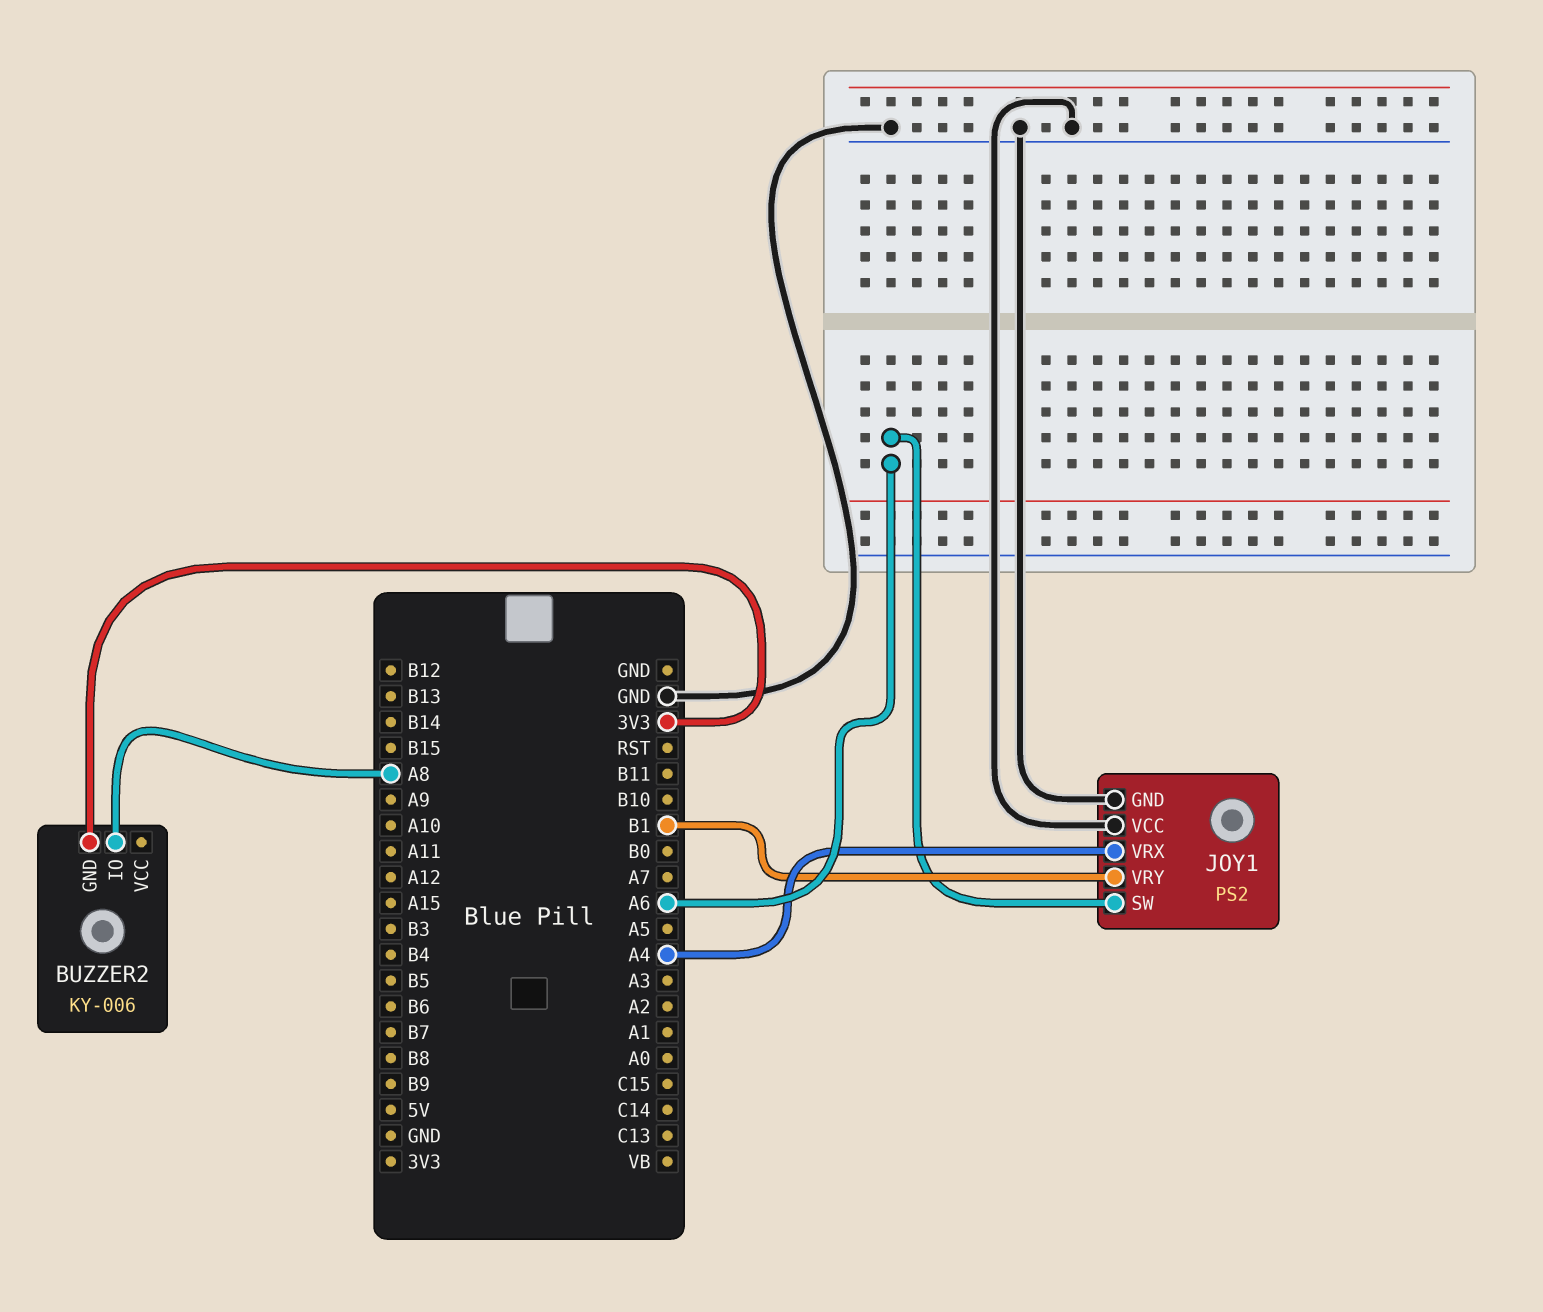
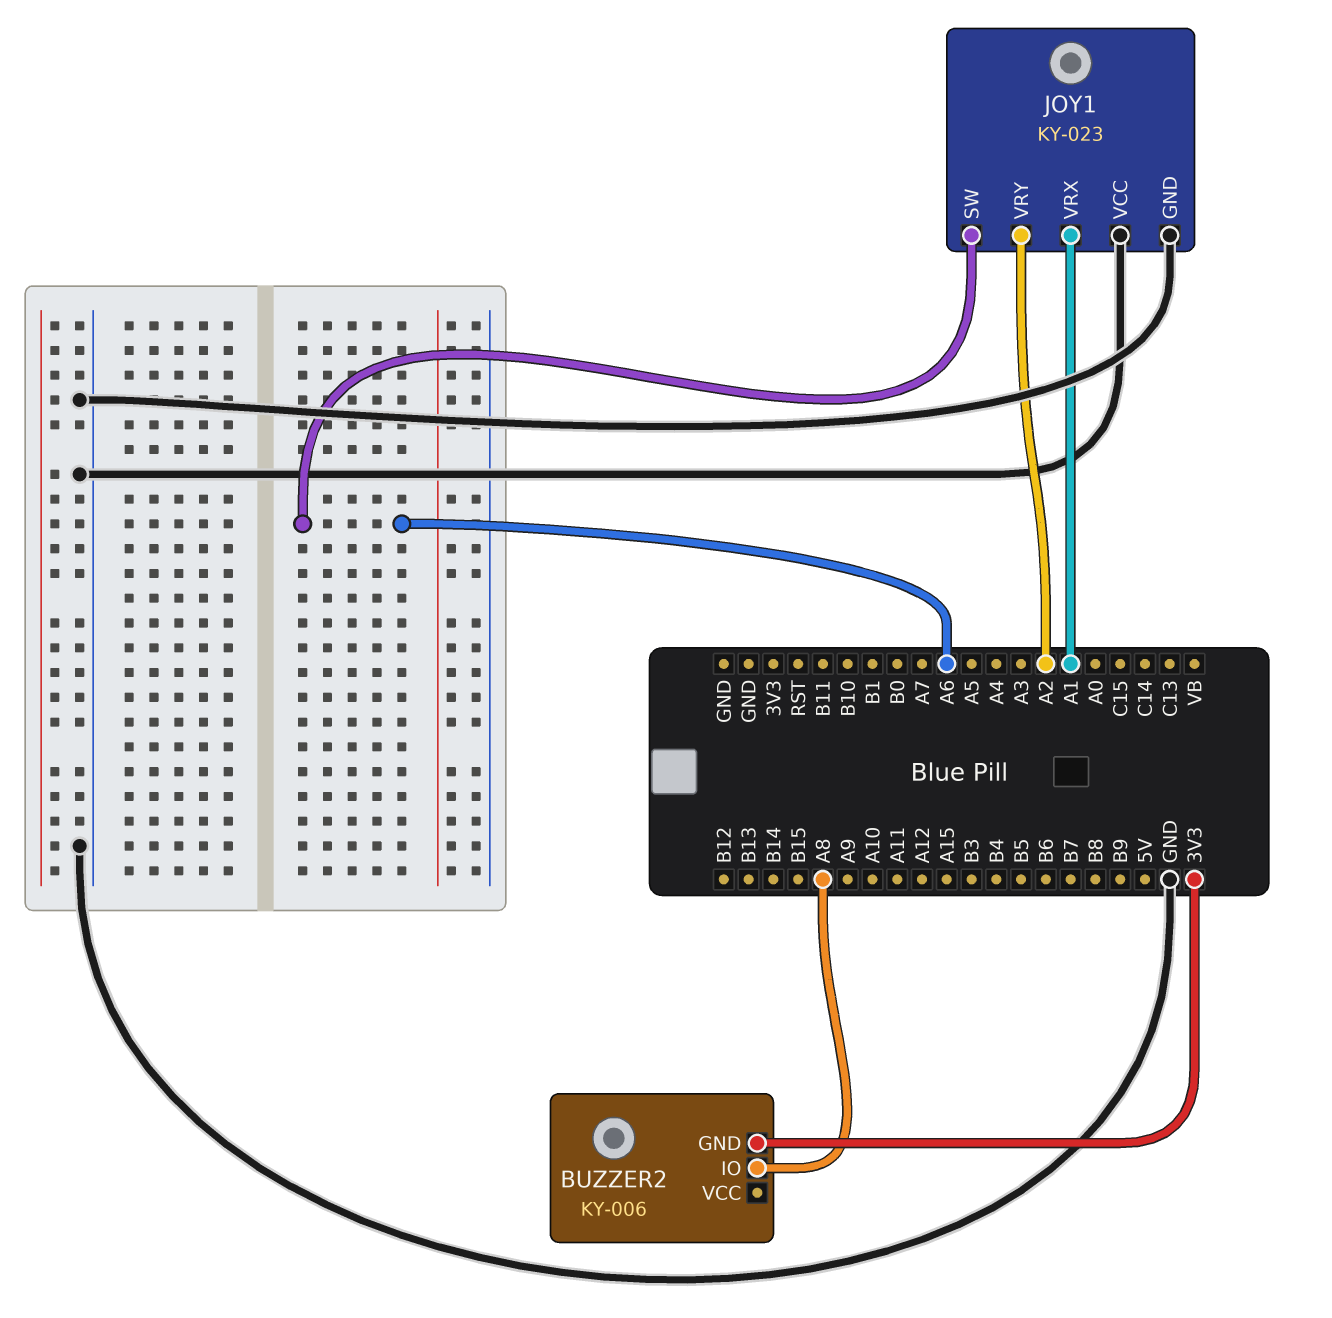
JOY1: PS2 -> KY-023
JOY1 pin VRX: A4 -> A1
JOY1 pin VRY: B1 -> A2

